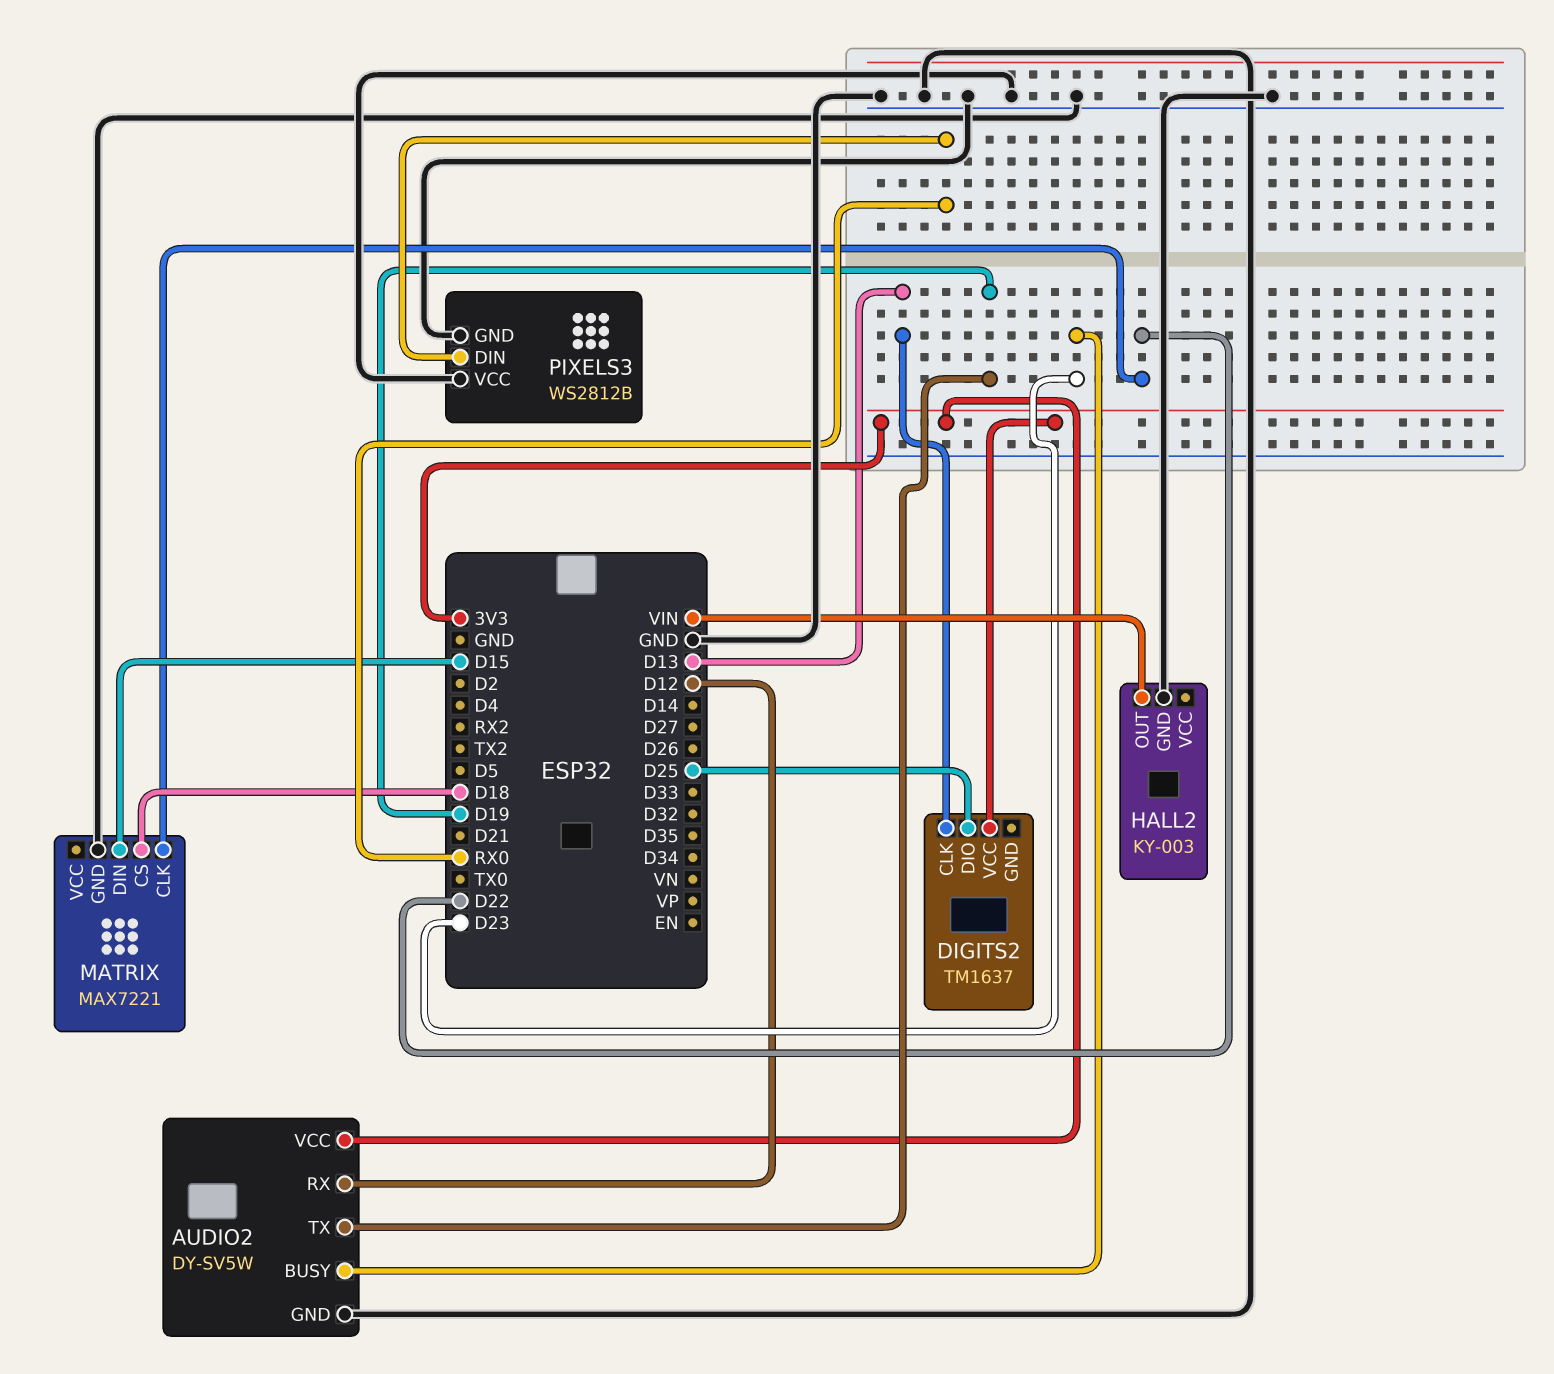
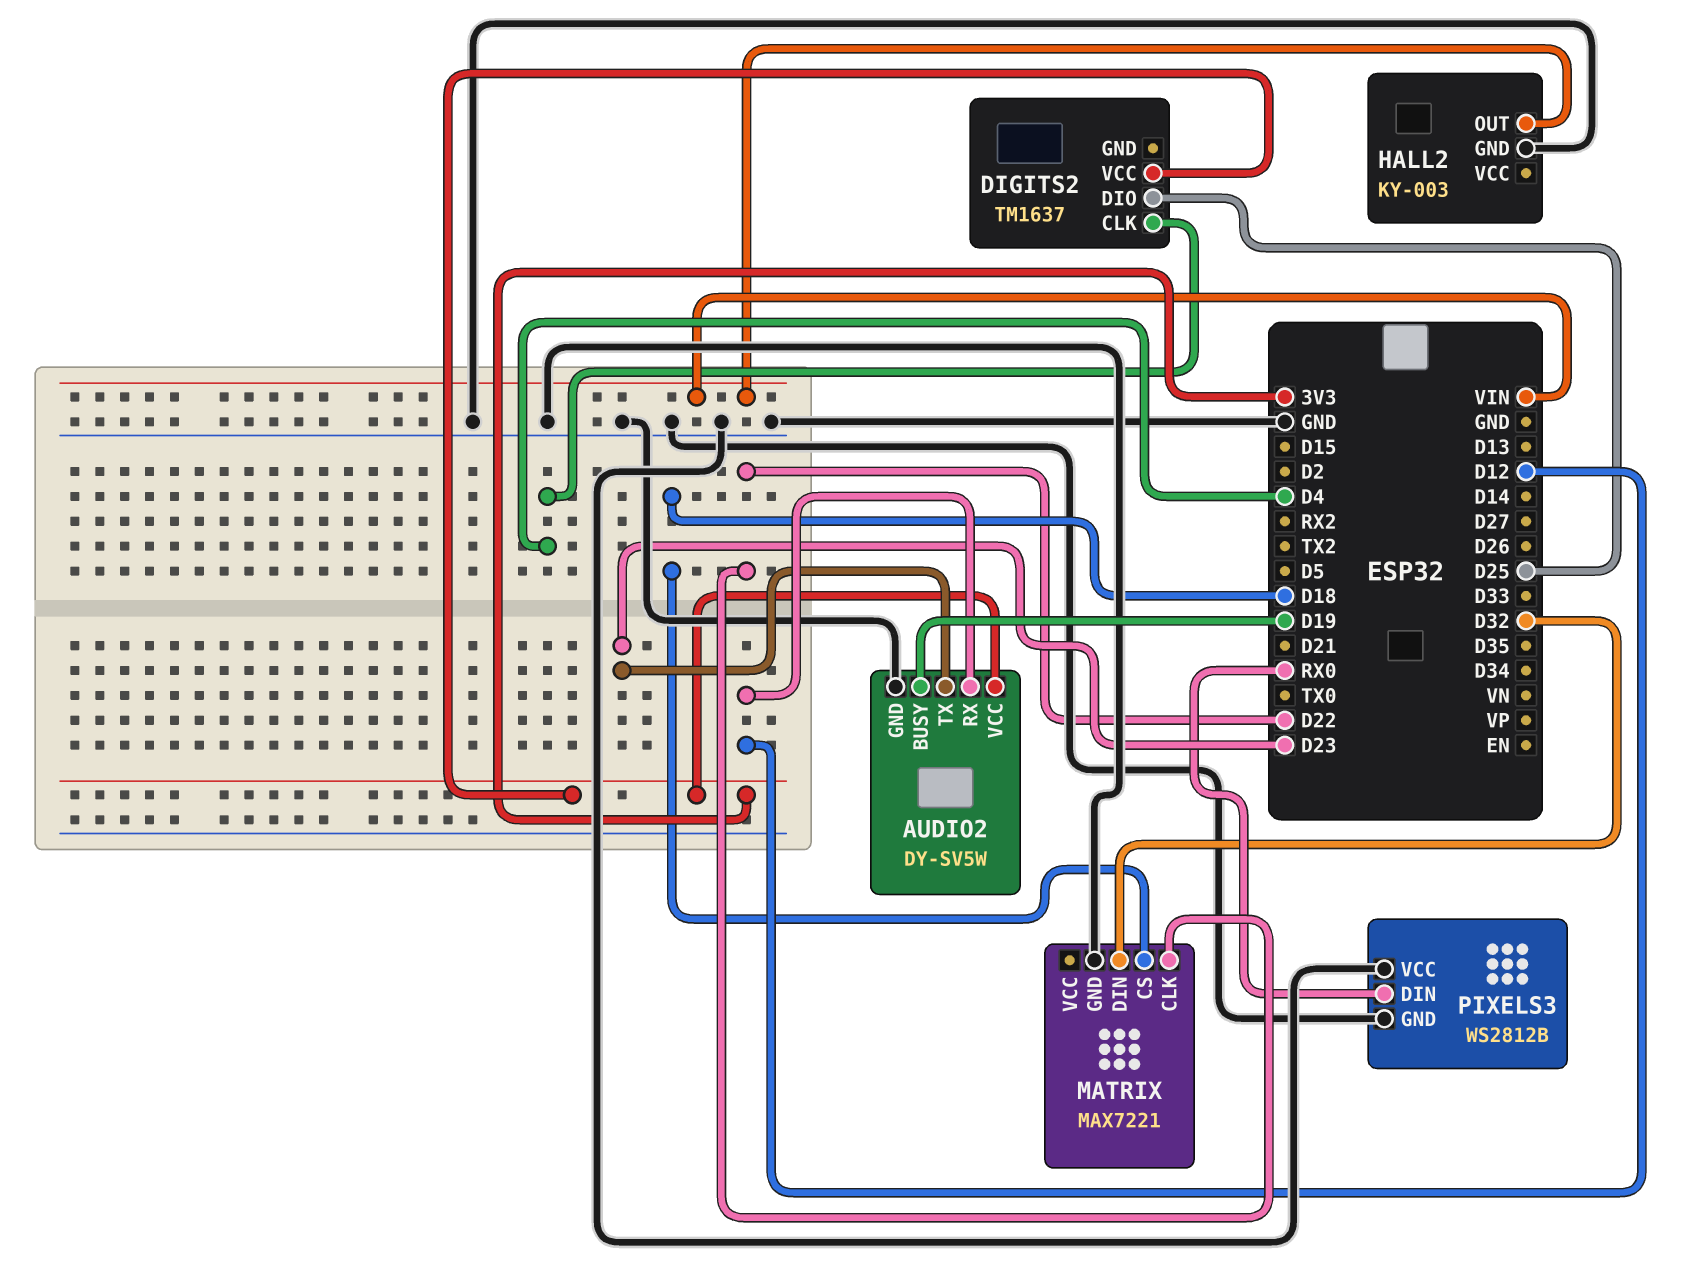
AUDIO2 pin BUSY: D23 -> D19
AUDIO2 pin TX: D19 -> D23
DIGITS2 pin CLK: D13 -> D4
MATRIX pin DIN: D15 -> D32

